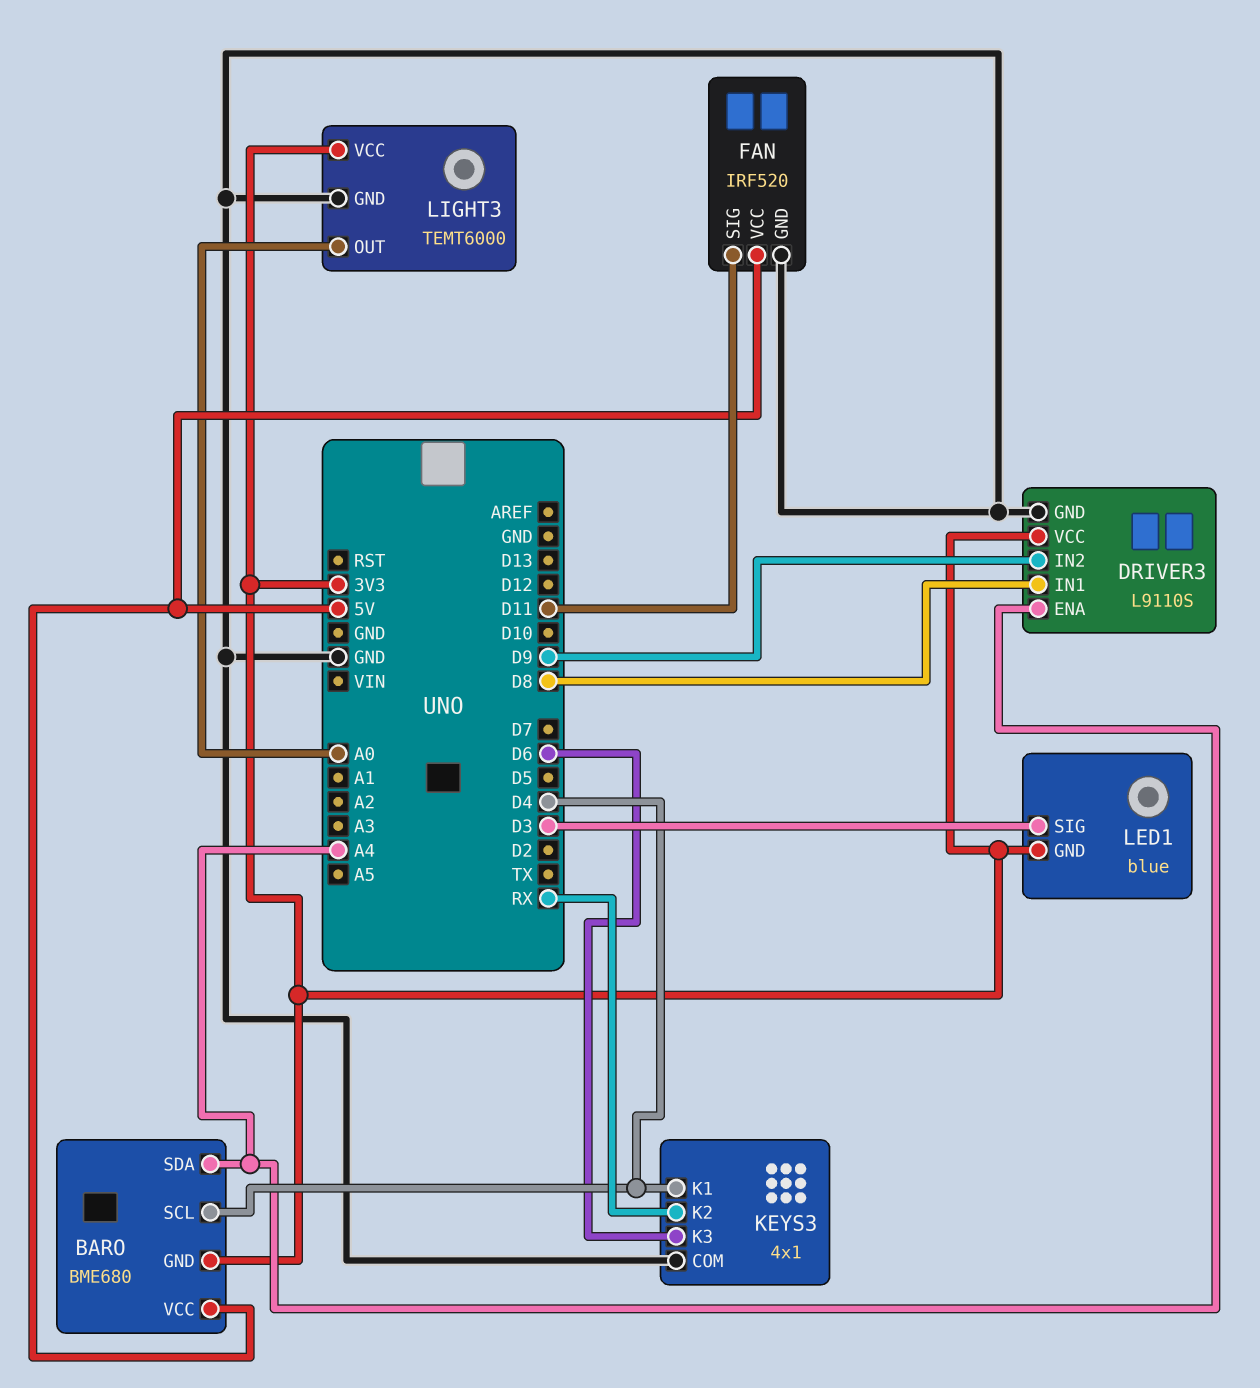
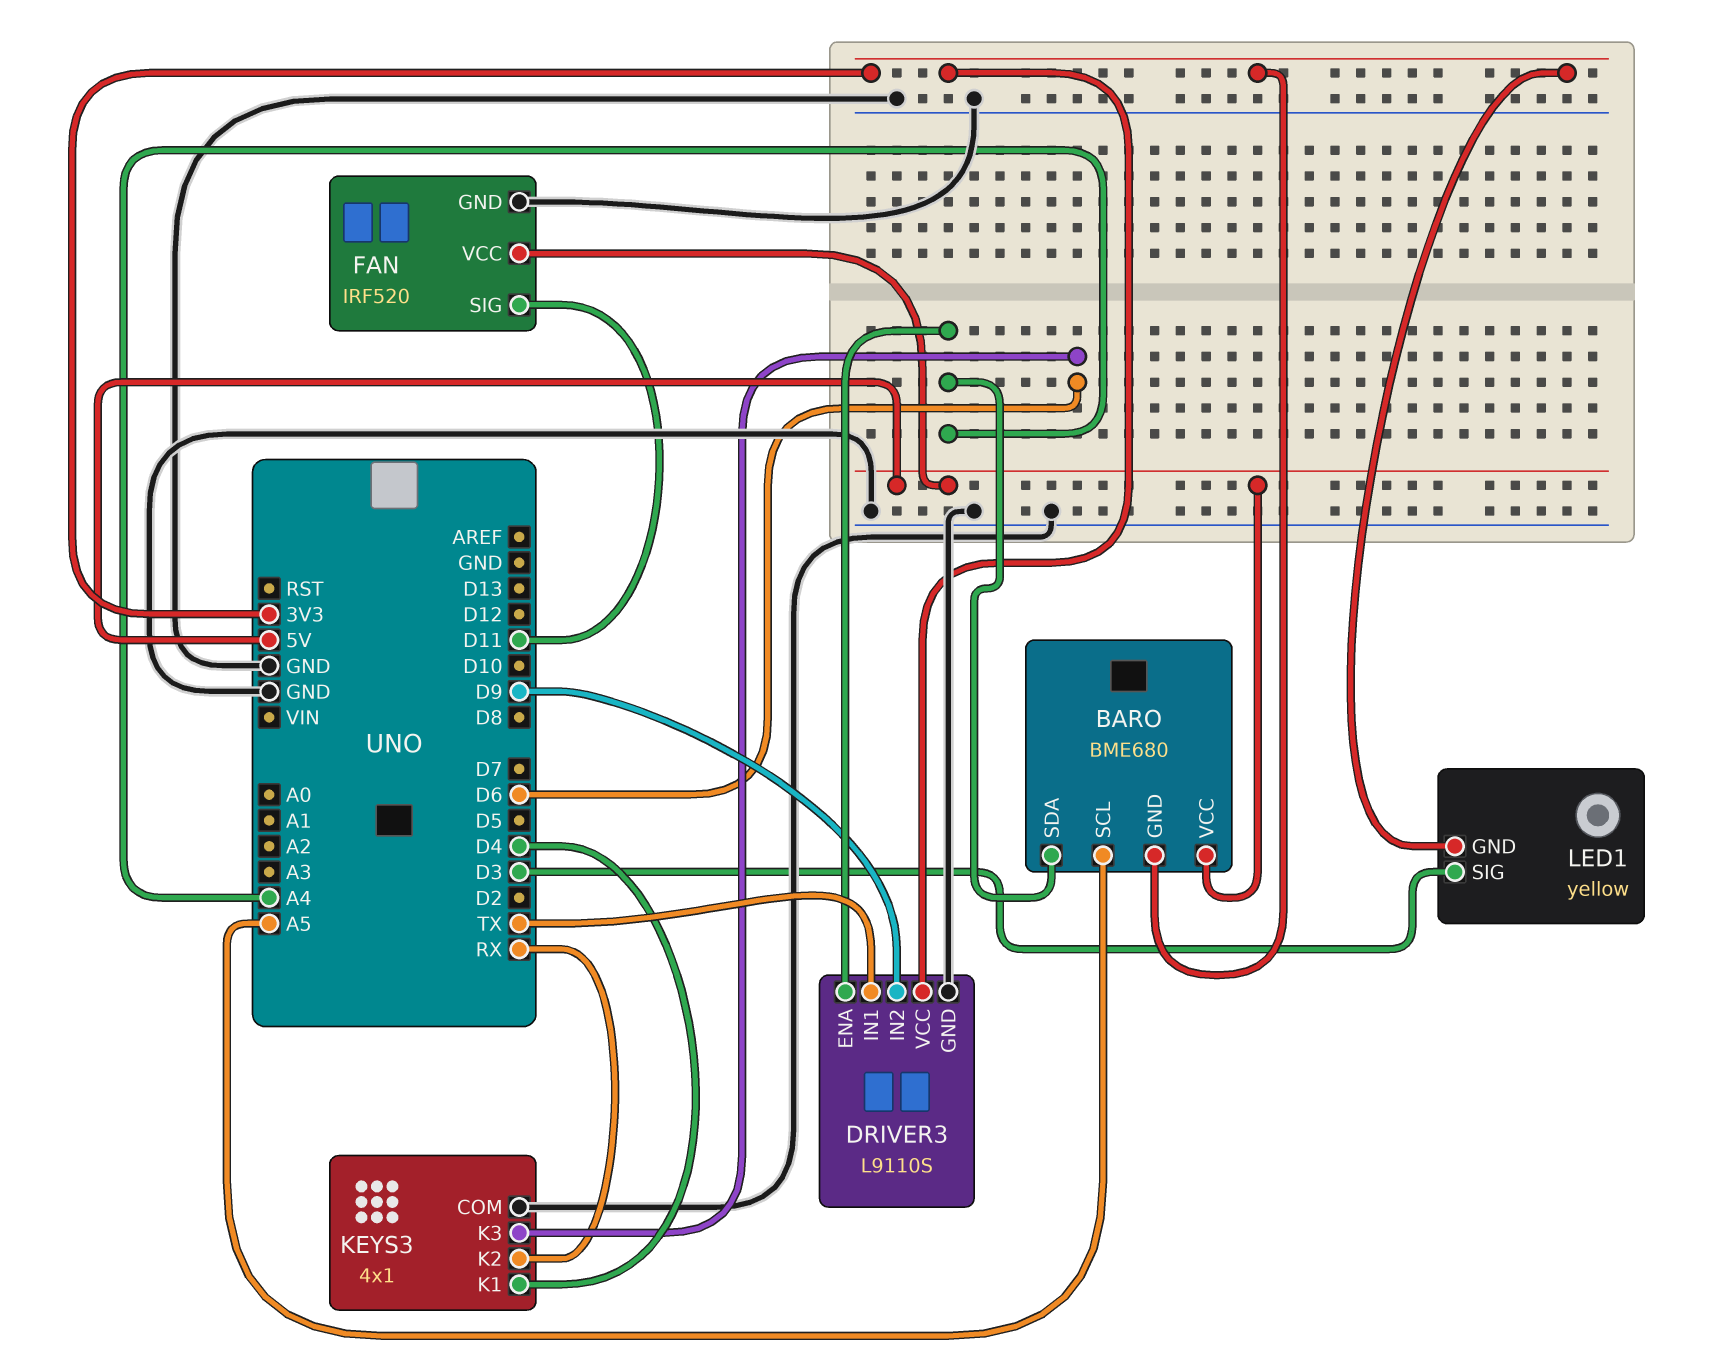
BARO pin SCL: D4 -> A5
DRIVER3 pin IN1: D8 -> TX
LED1: blue -> yellow
LIGHT3: TEMT6000 -> none
LIGHT3 pin GND: GND -> none
LIGHT3 pin OUT: A0 -> none
LIGHT3 pin VCC: 3V3 -> none

